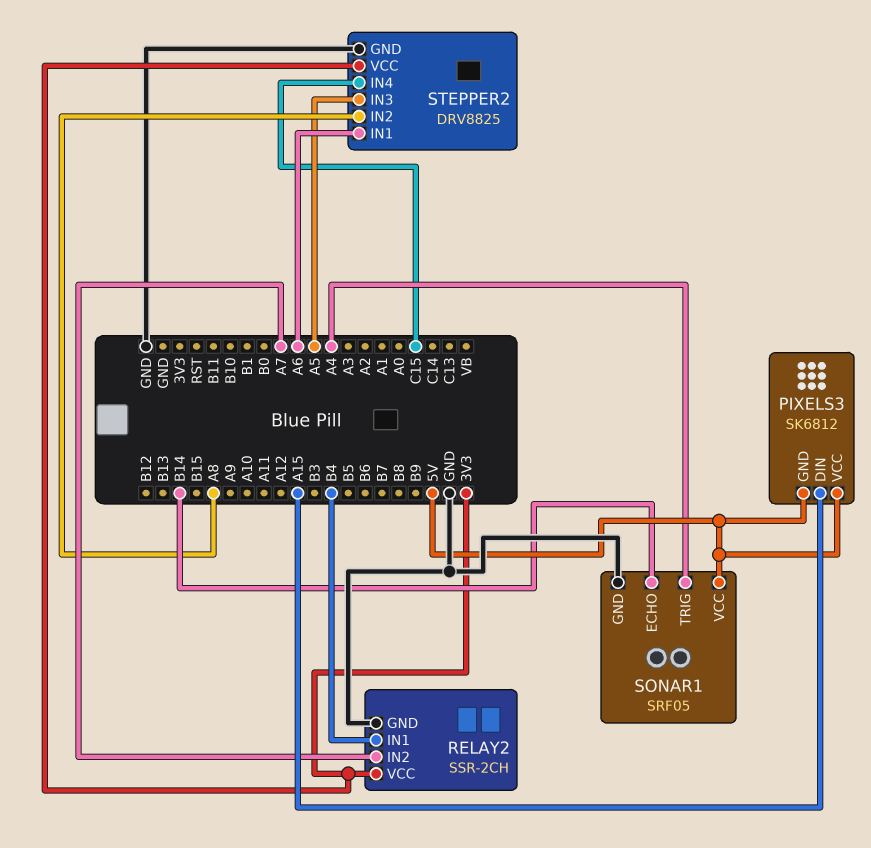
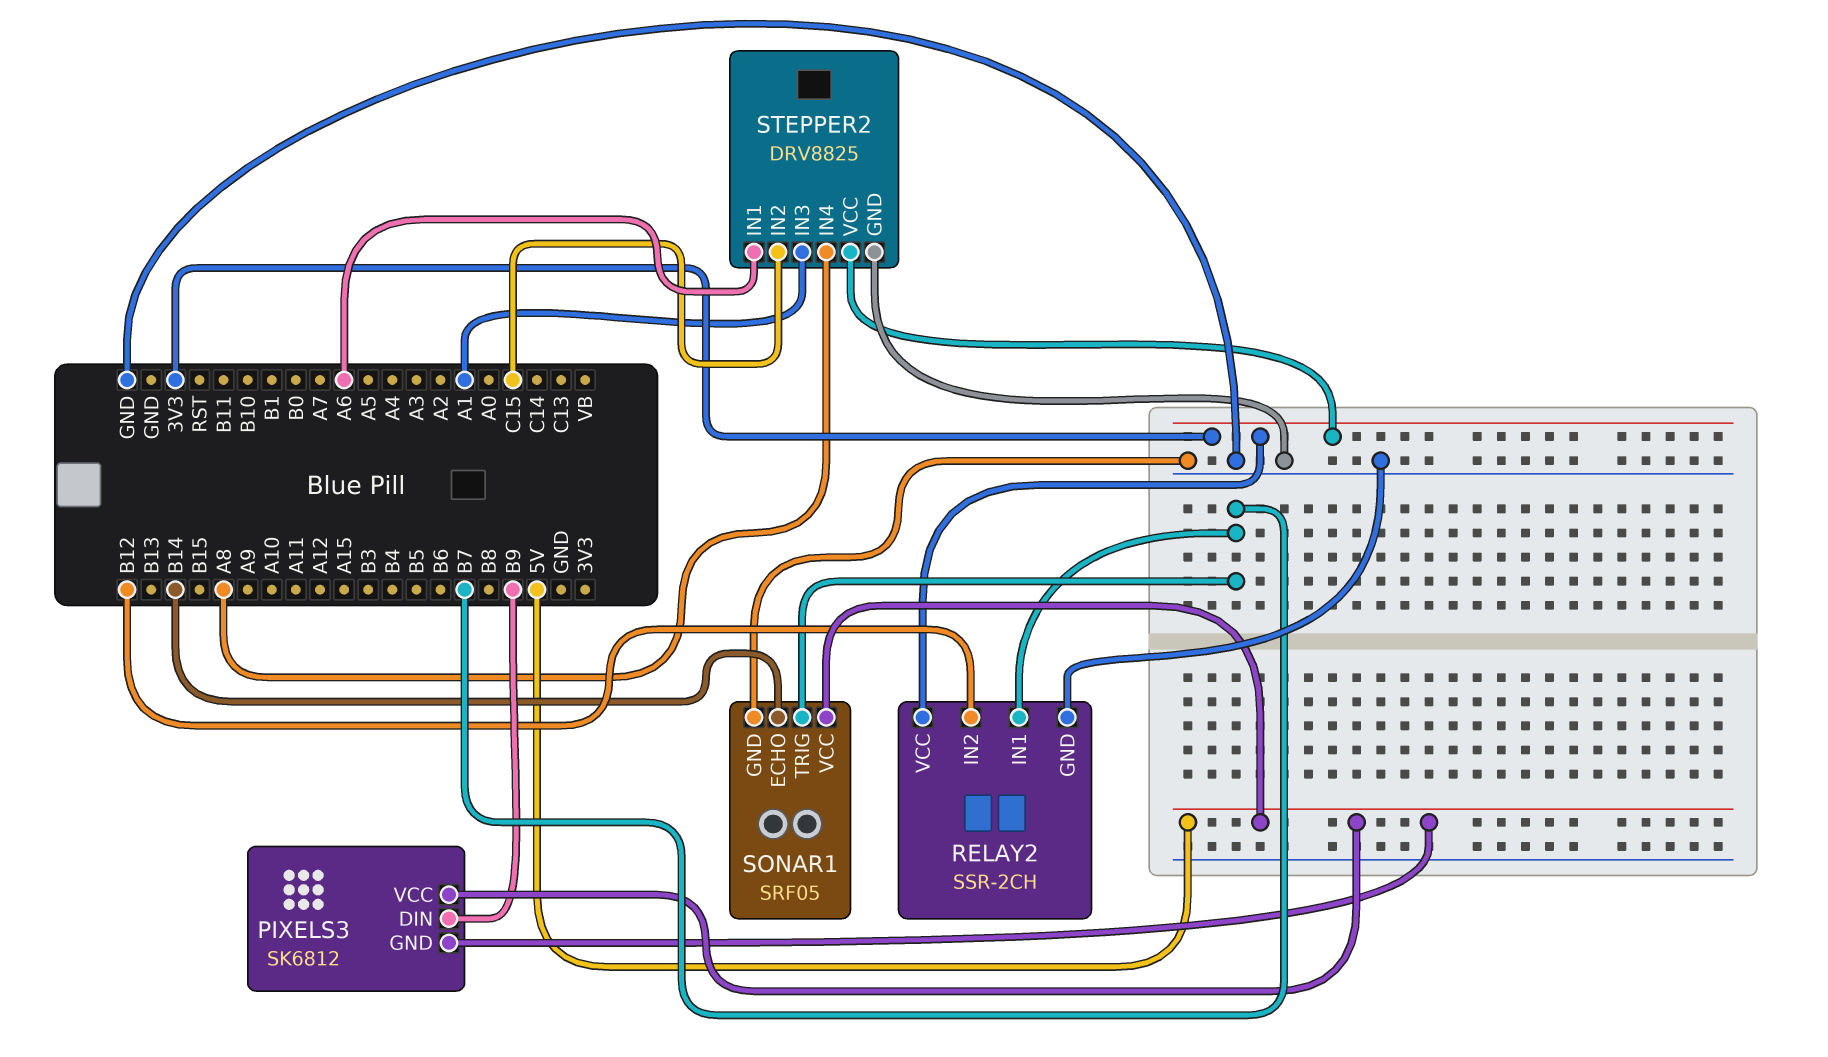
PIXELS3 pin DIN: A15 -> B9
RELAY2 pin IN1: B4 -> B7
RELAY2 pin IN2: A7 -> B12
SONAR1 pin TRIG: A4 -> B7
STEPPER2 pin IN2: A8 -> C15
STEPPER2 pin IN3: A5 -> A1
STEPPER2 pin IN4: C15 -> A8

